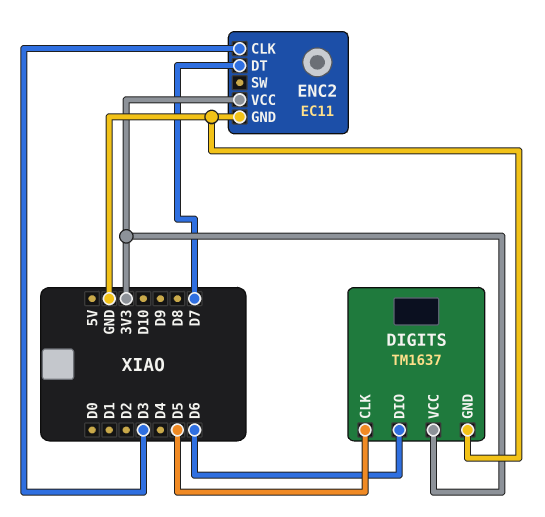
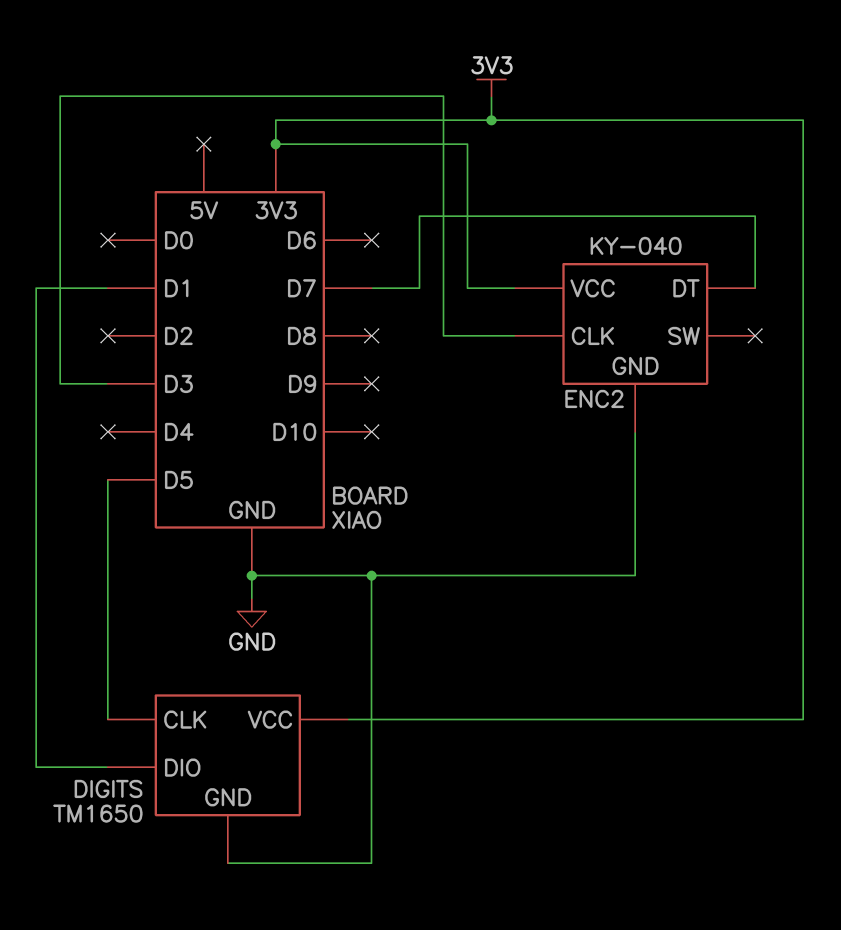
DIGITS: TM1637 -> TM1650
DIGITS pin DIO: D6 -> D1
ENC2: EC11 -> KY-040

